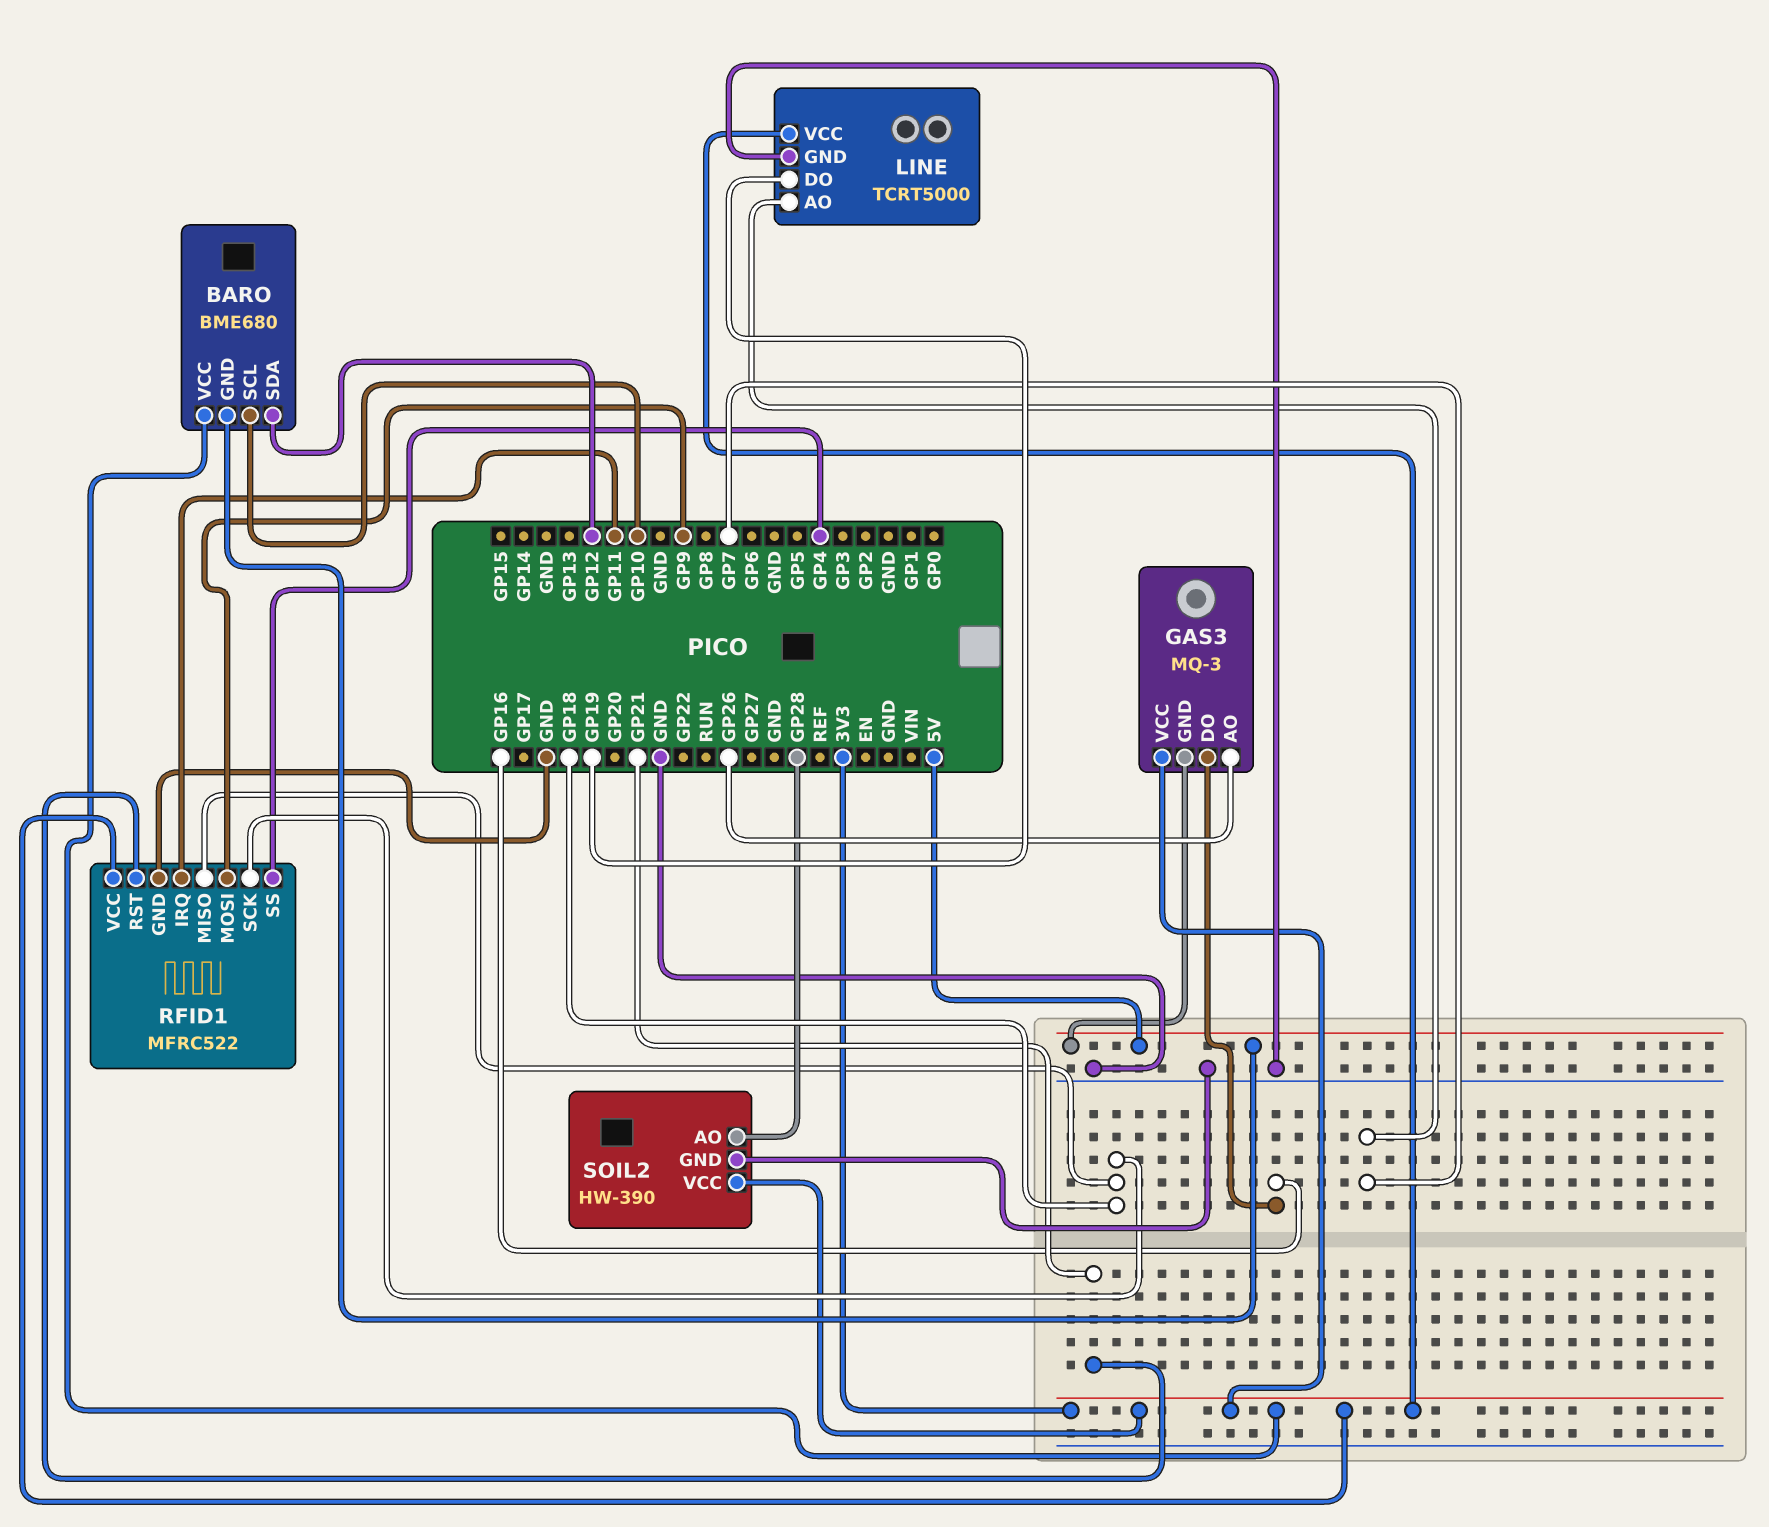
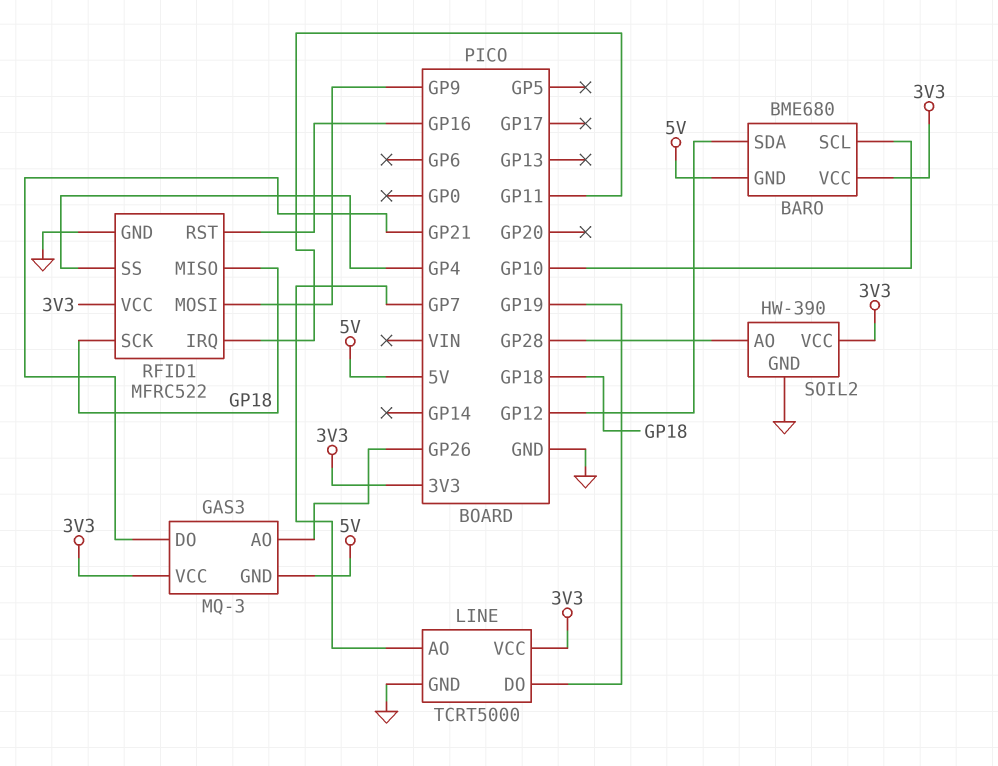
GAS3 pin DO: GP16 -> GP21
RFID1 pin RST: GP21 -> GP16

